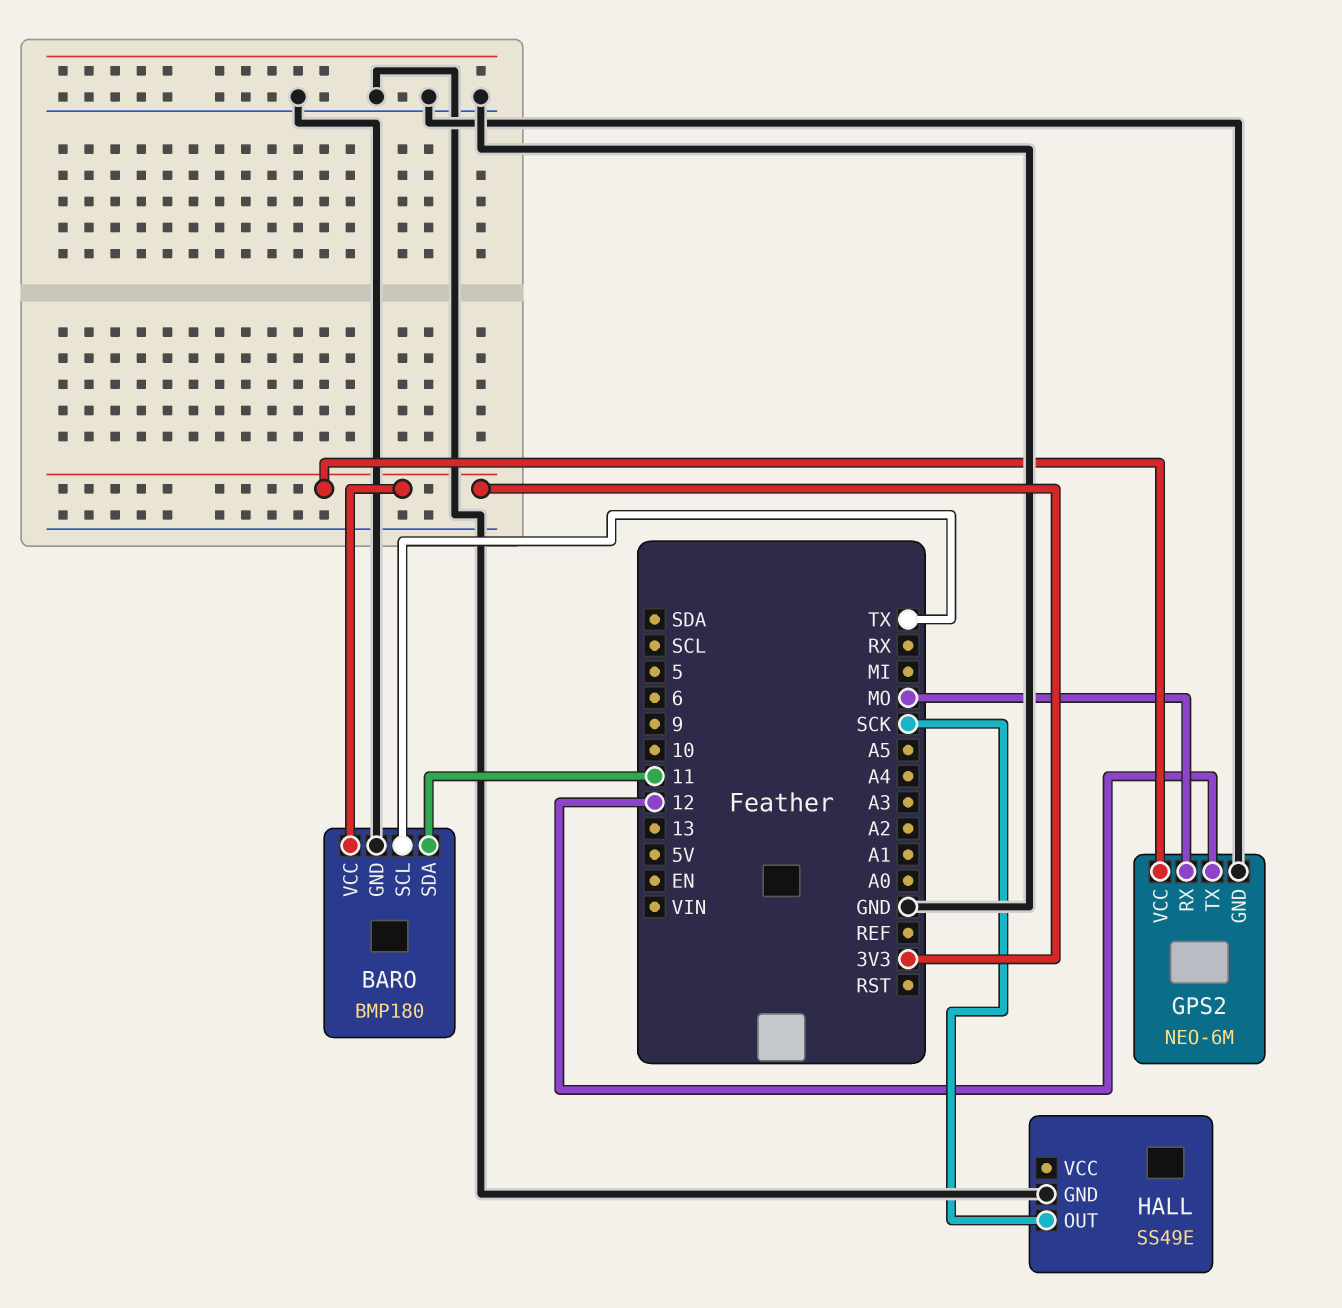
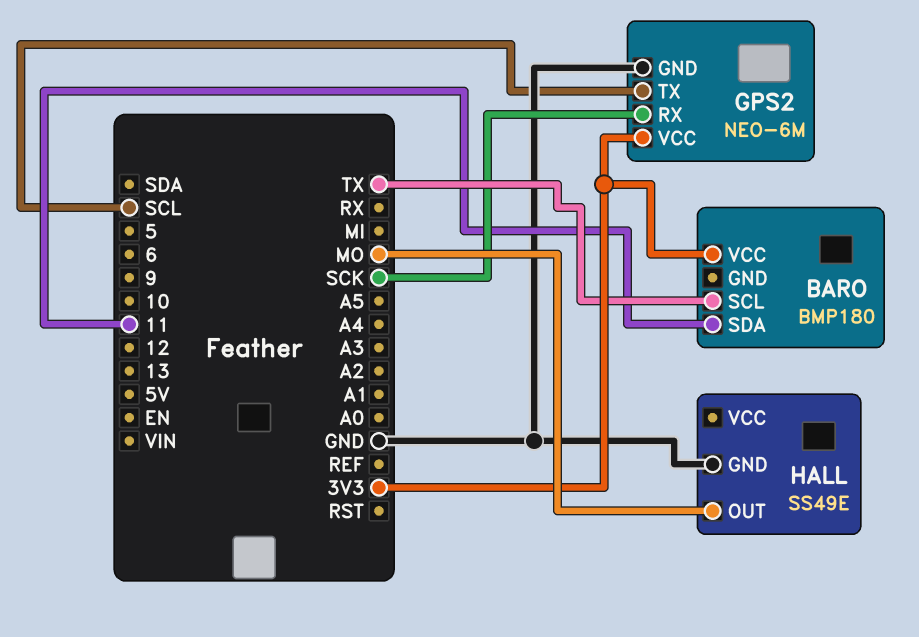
BARO pin GND: GND -> none
GPS2 pin RX: MO -> SCK
GPS2 pin TX: 12 -> SCL
HALL pin OUT: SCK -> MO

